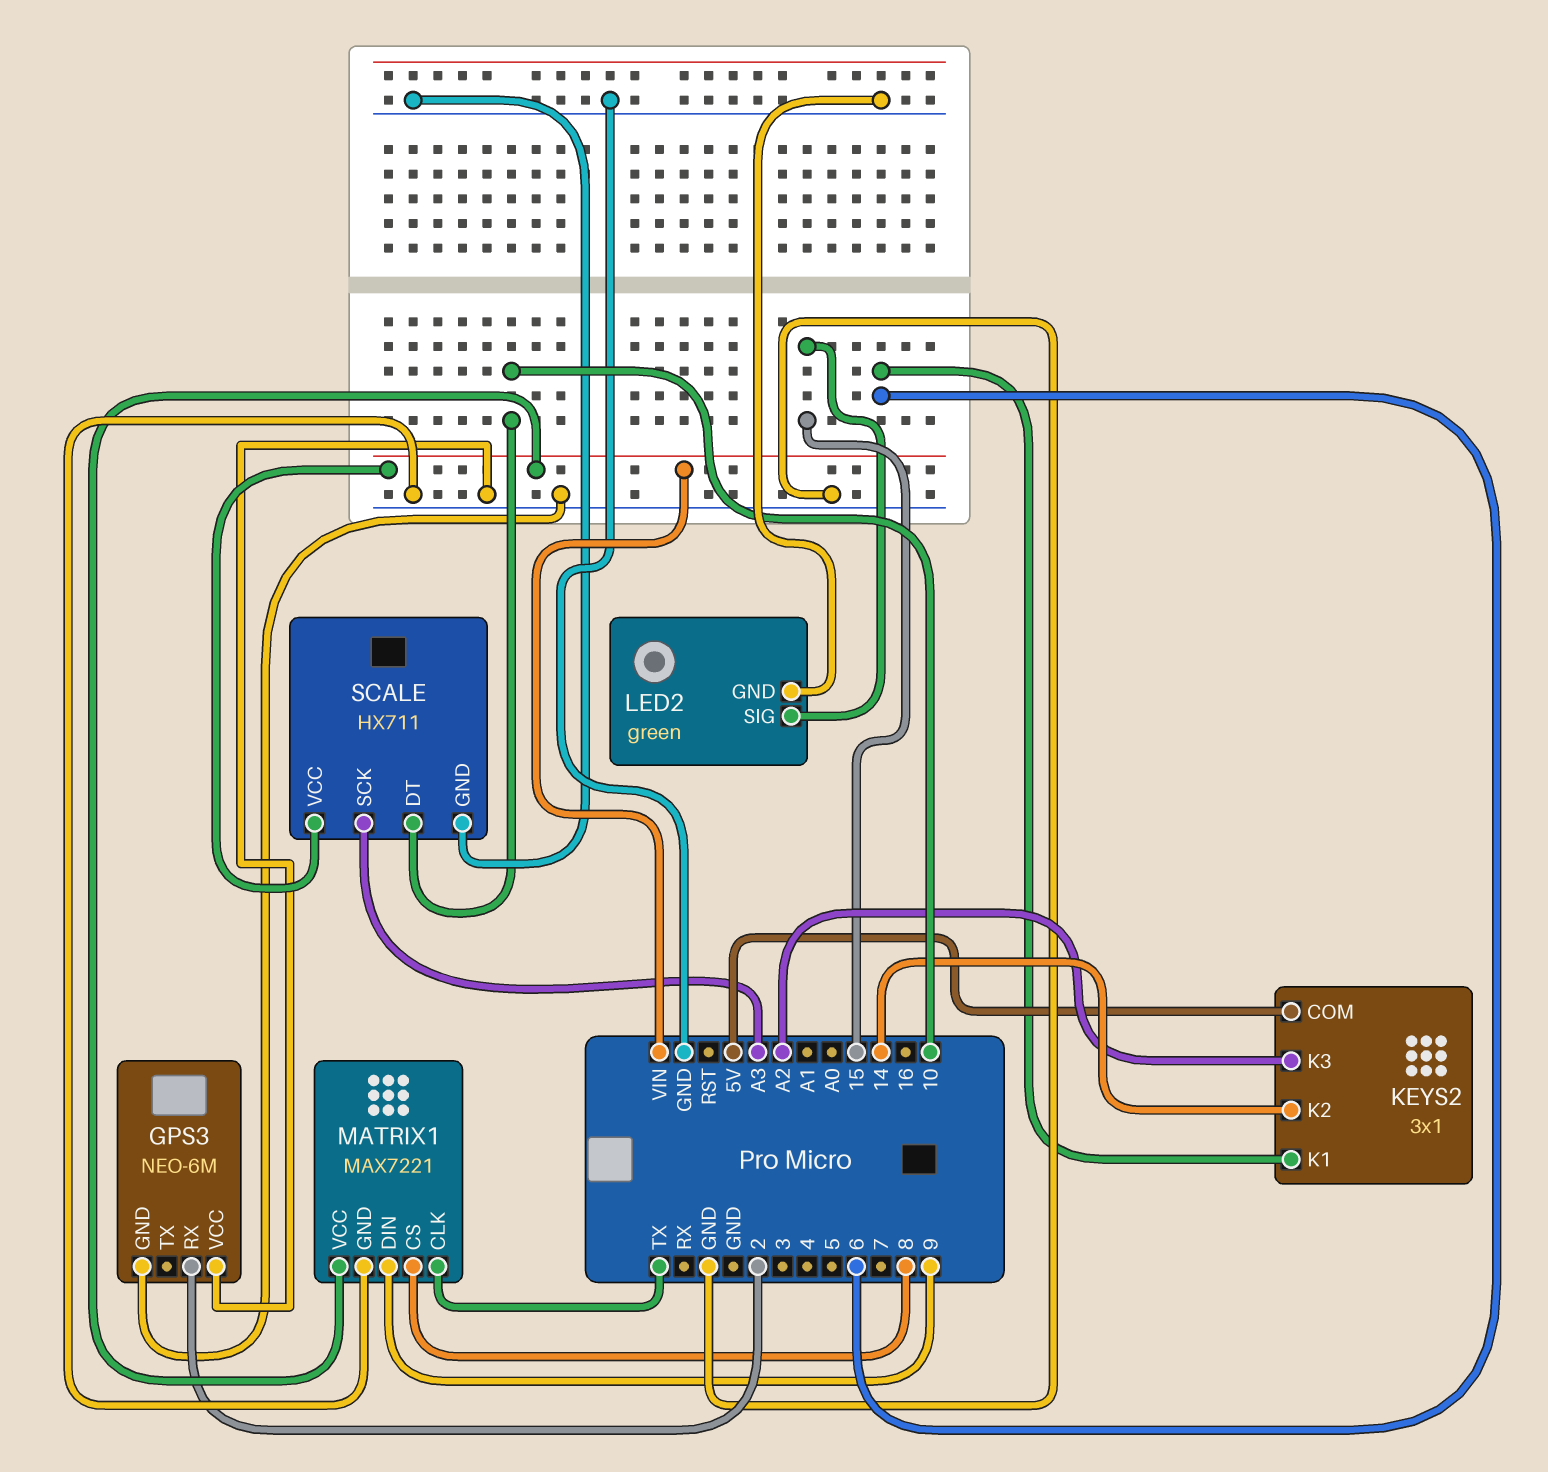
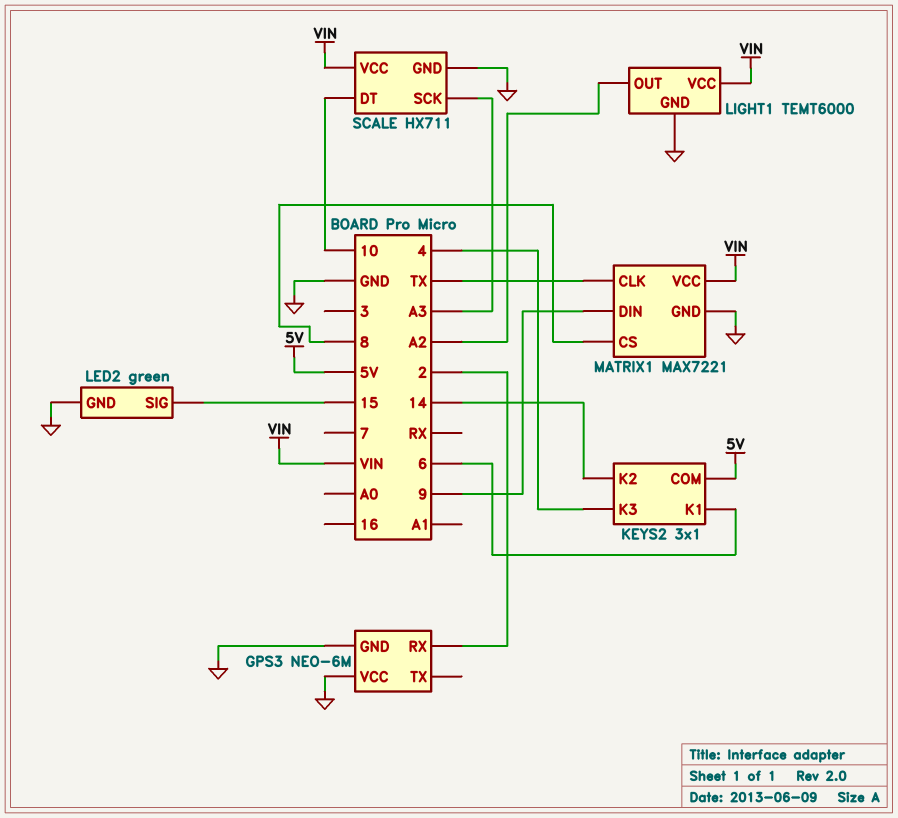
KEYS2 pin K3: A2 -> 4
LIGHT1: none -> TEMT6000
LIGHT1 pin GND: none -> GND
LIGHT1 pin OUT: none -> A2
LIGHT1 pin VCC: none -> VIN

